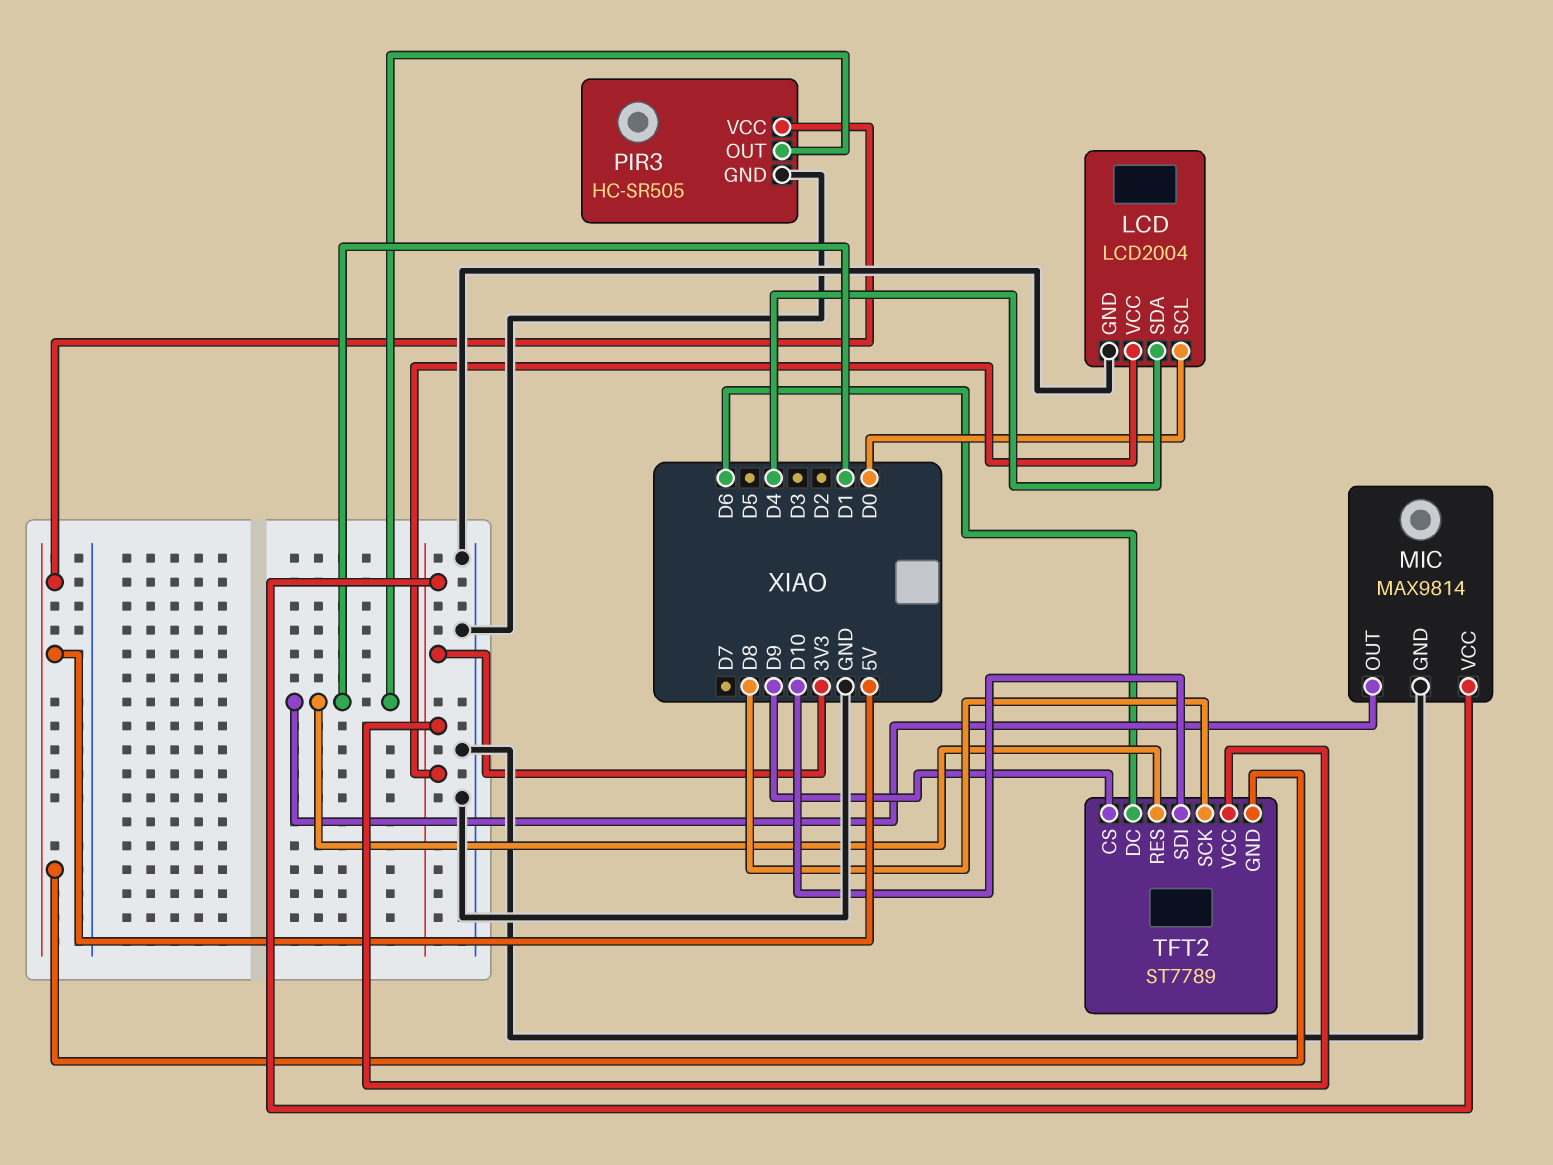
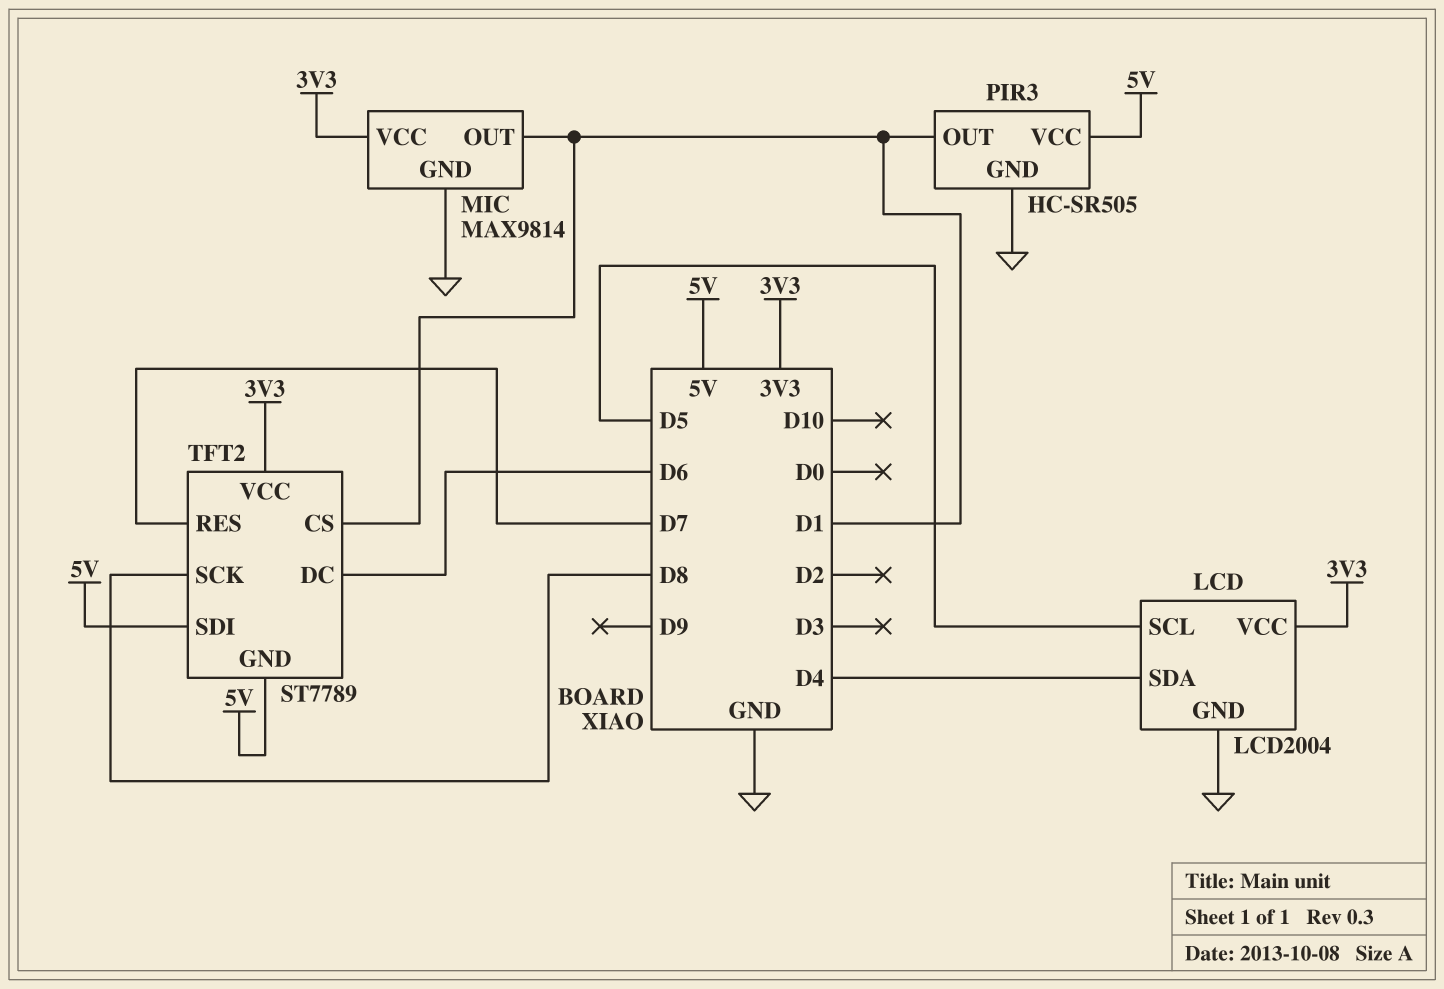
LCD pin SCL: D0 -> D5
TFT2 pin CS: D9 -> D1
TFT2 pin RES: D1 -> D7
TFT2 pin SDI: D10 -> 5V

